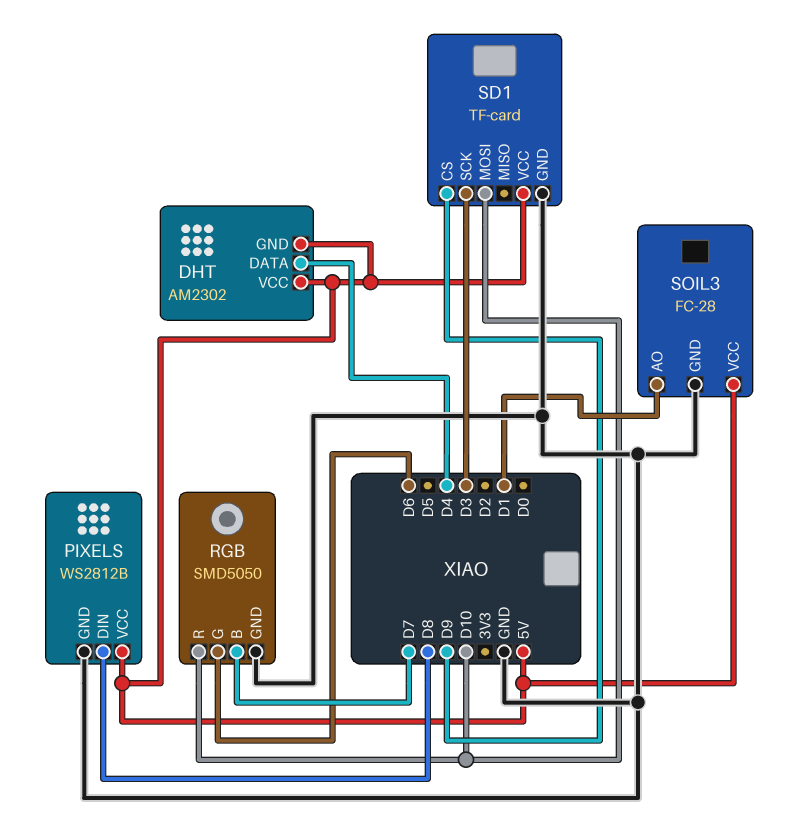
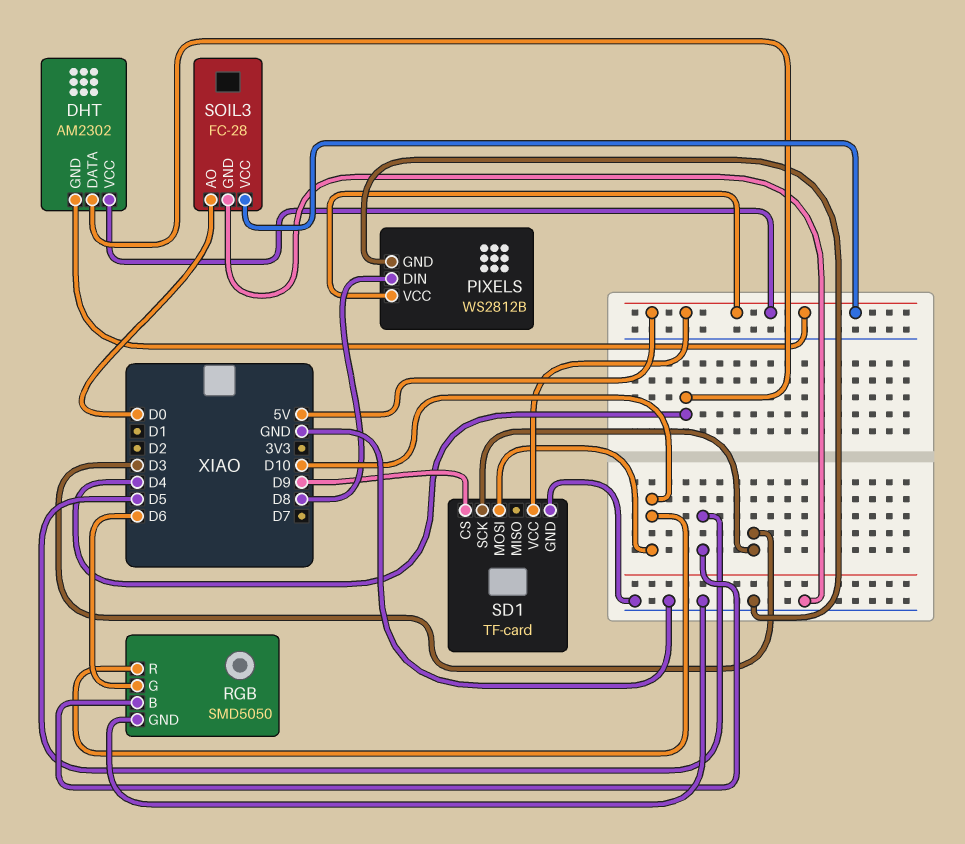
RGB pin B: D7 -> D5
SOIL3 pin AO: D1 -> D0

